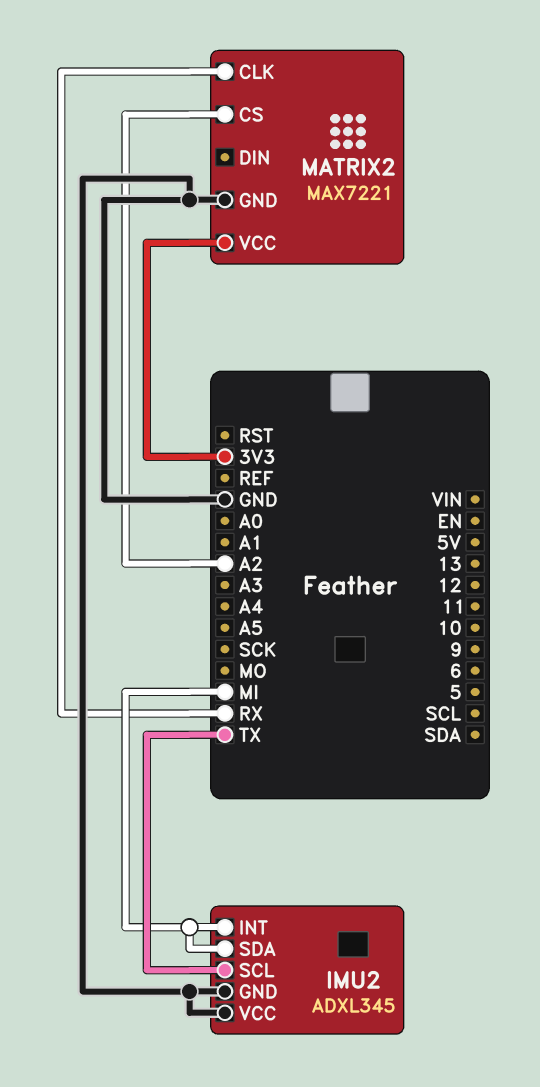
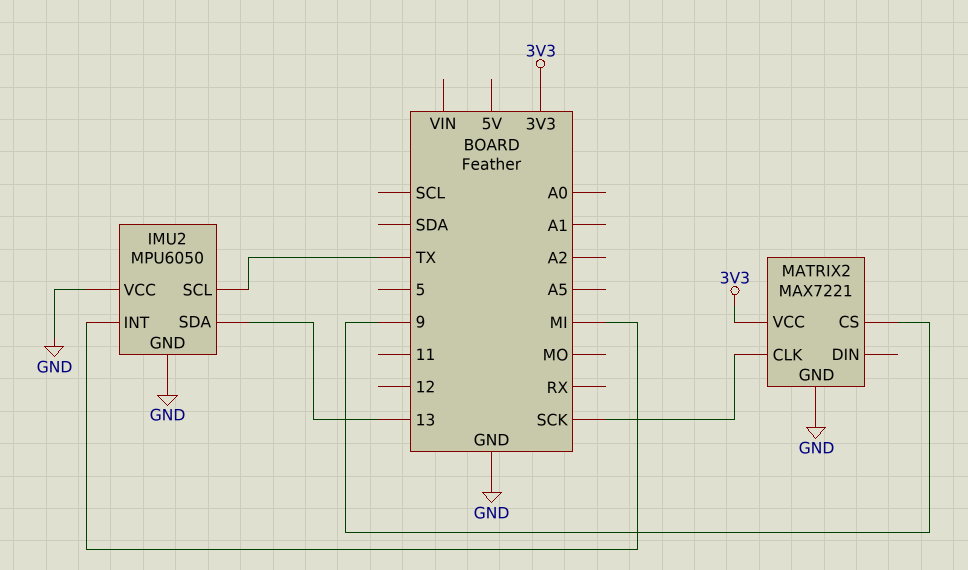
IMU2: ADXL345 -> MPU6050
IMU2 pin SDA: MI -> 13
MATRIX2 pin CLK: RX -> SCK
MATRIX2 pin CS: A2 -> 9

